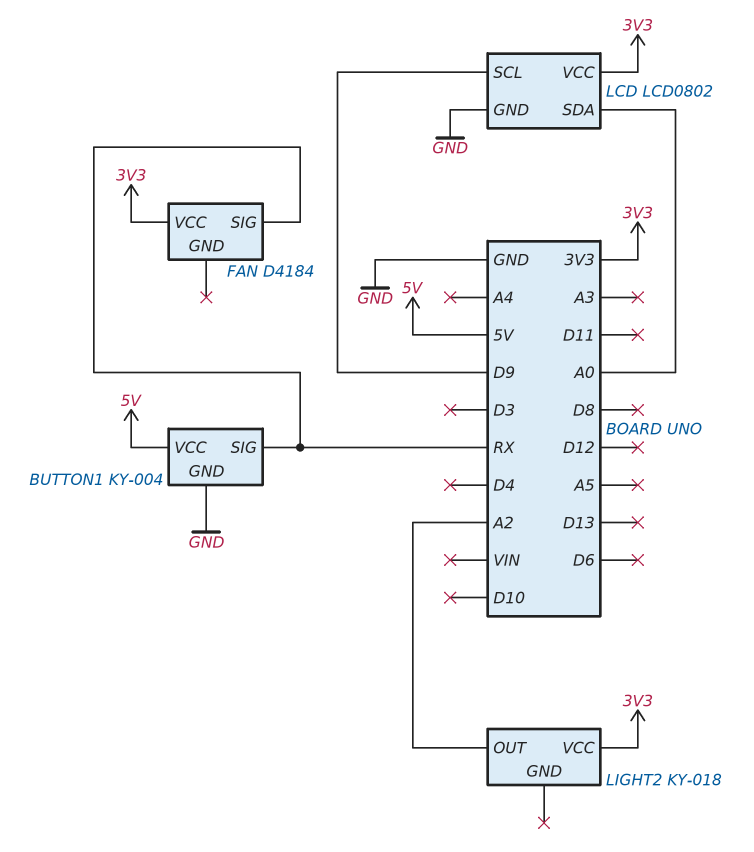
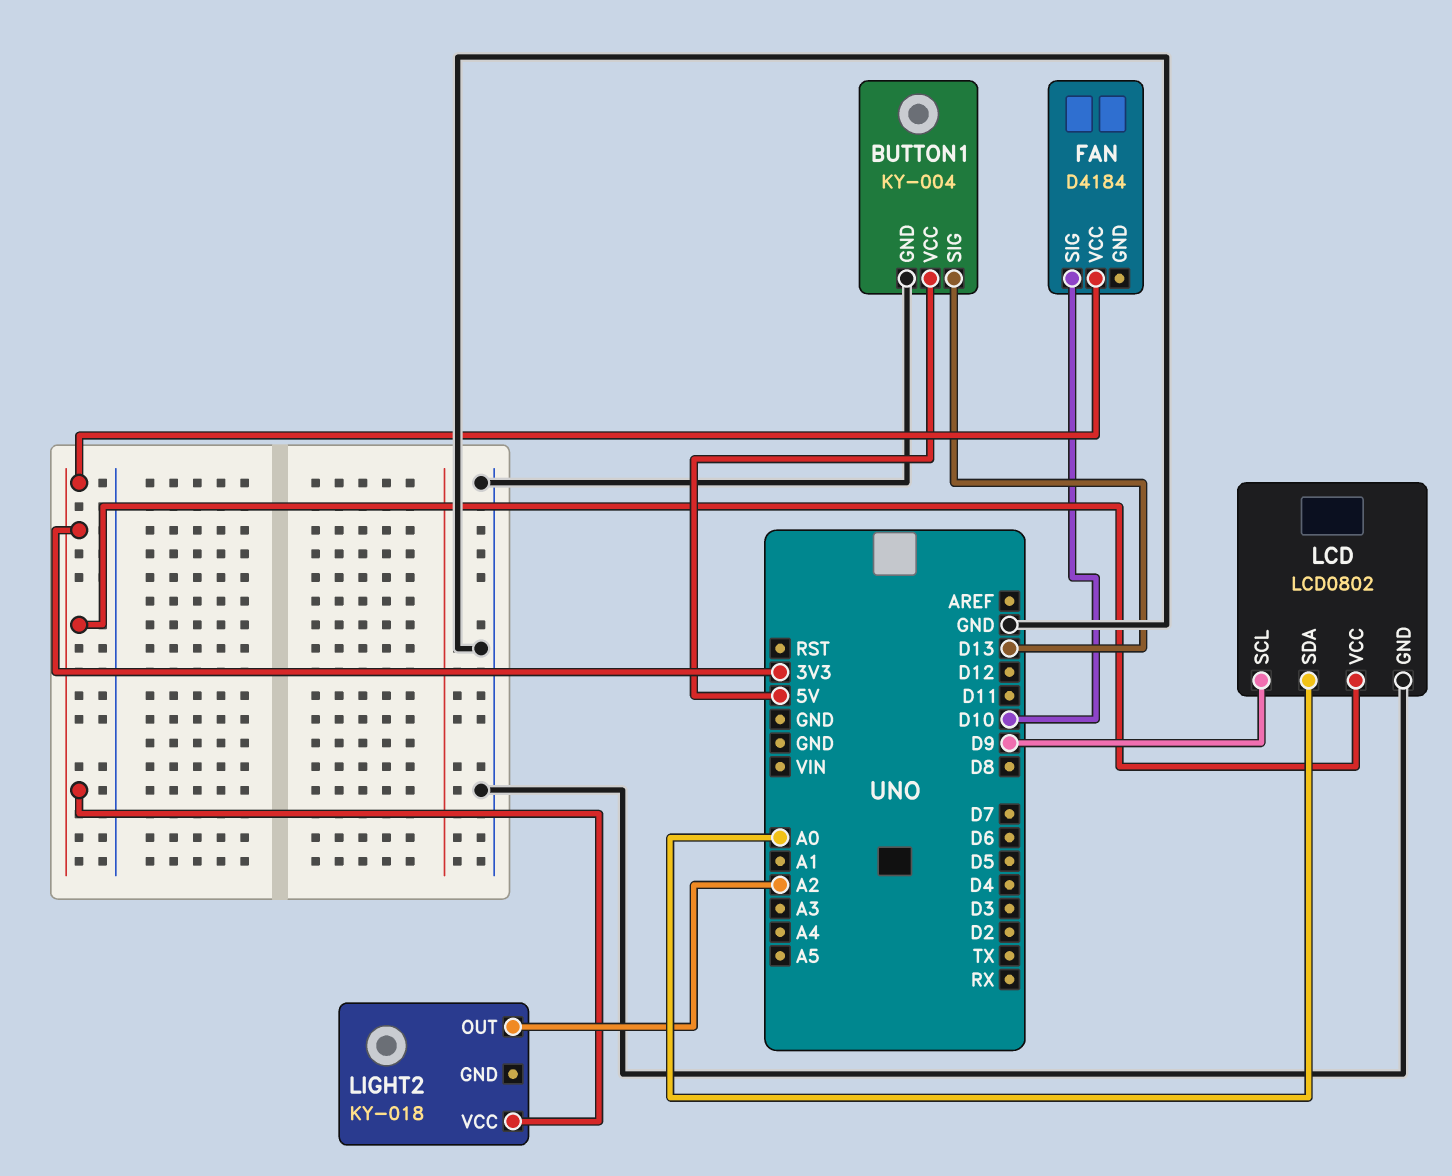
BUTTON1 pin SIG: RX -> D13
FAN pin SIG: RX -> D10

